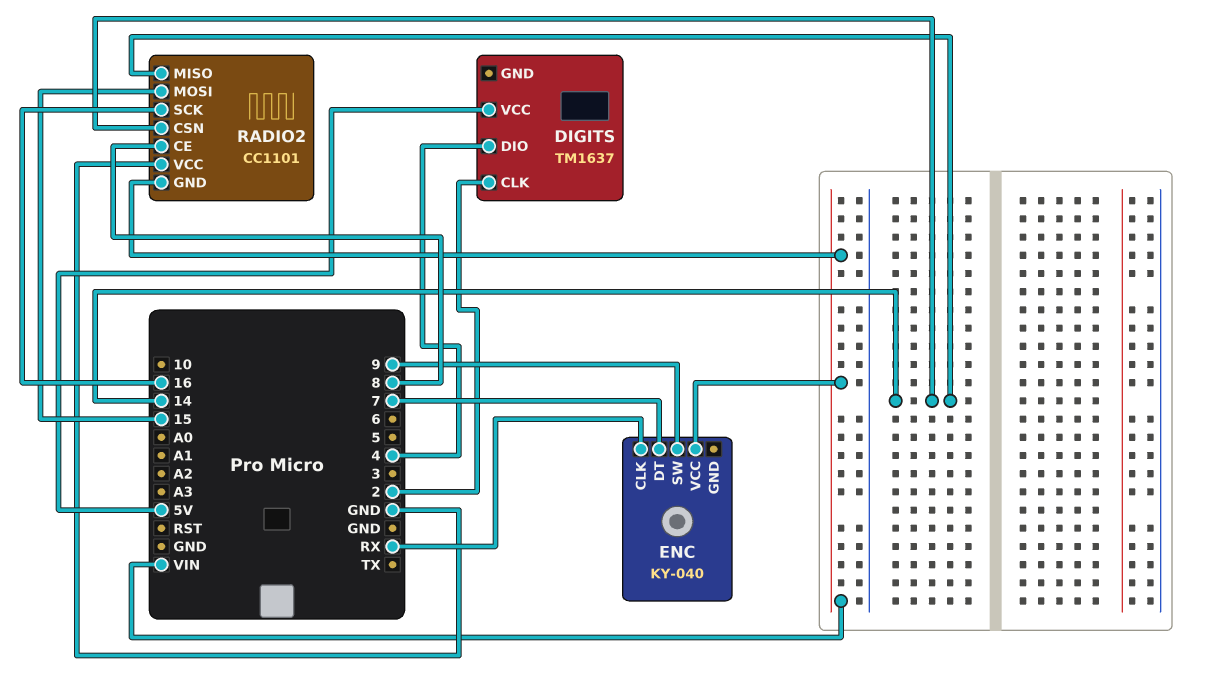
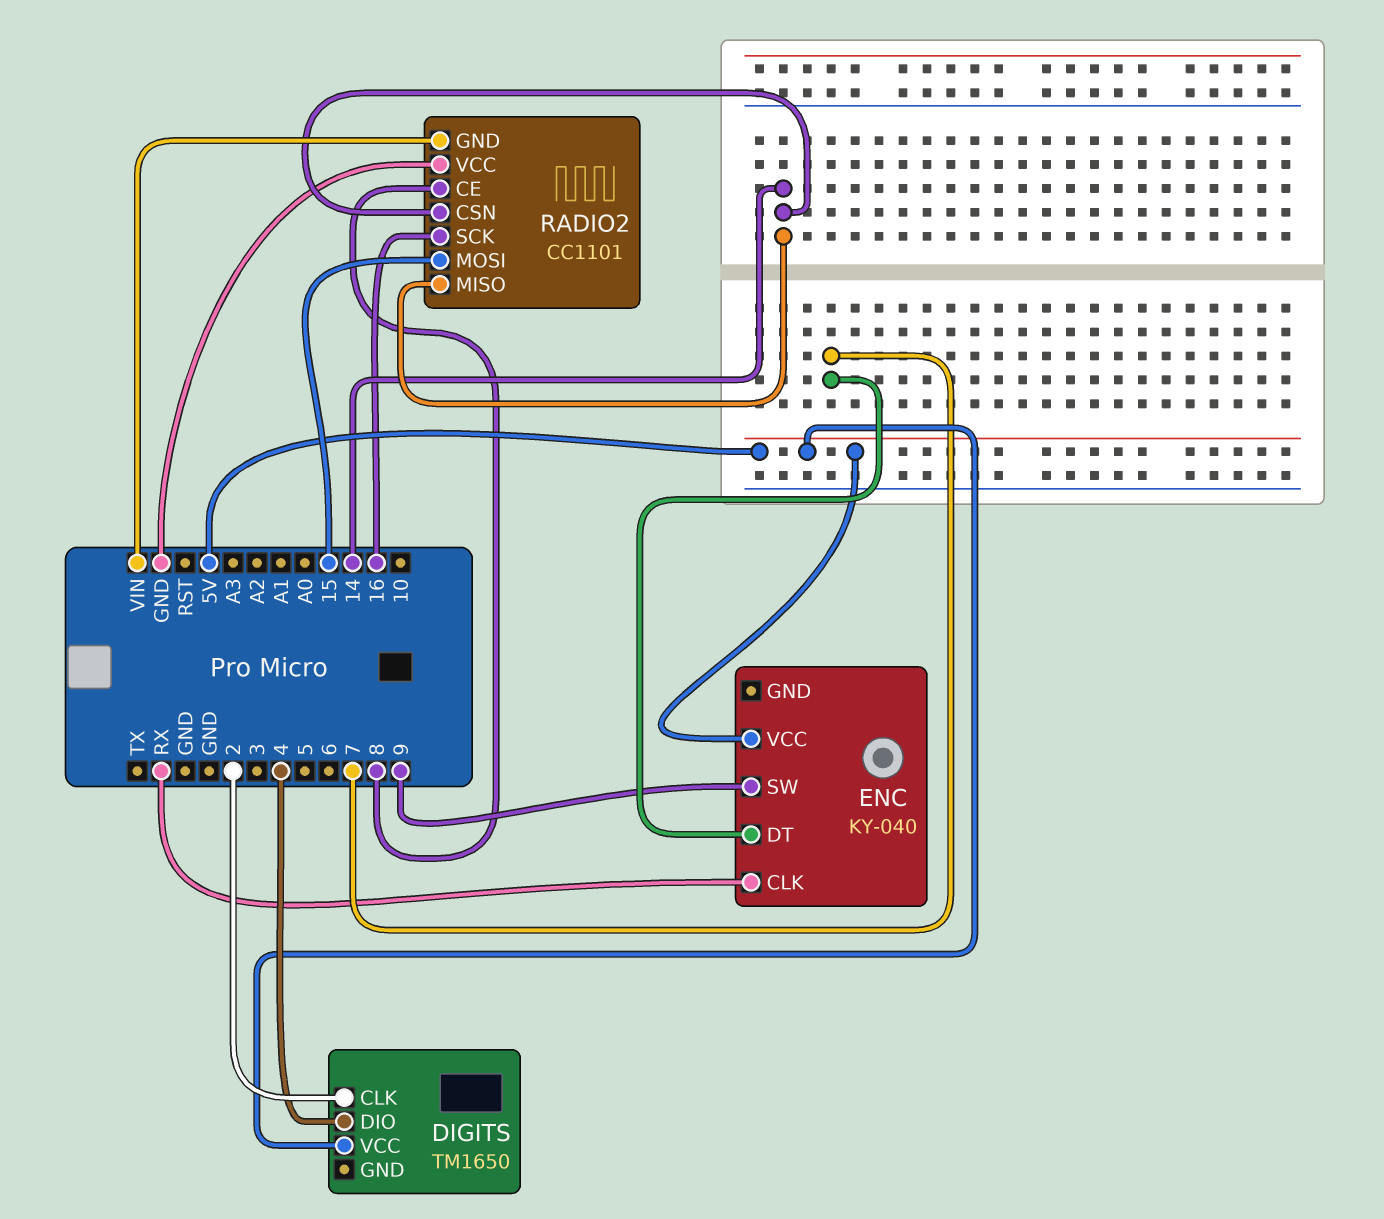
DIGITS: TM1637 -> TM1650
ENC pin VCC: VIN -> 5V

